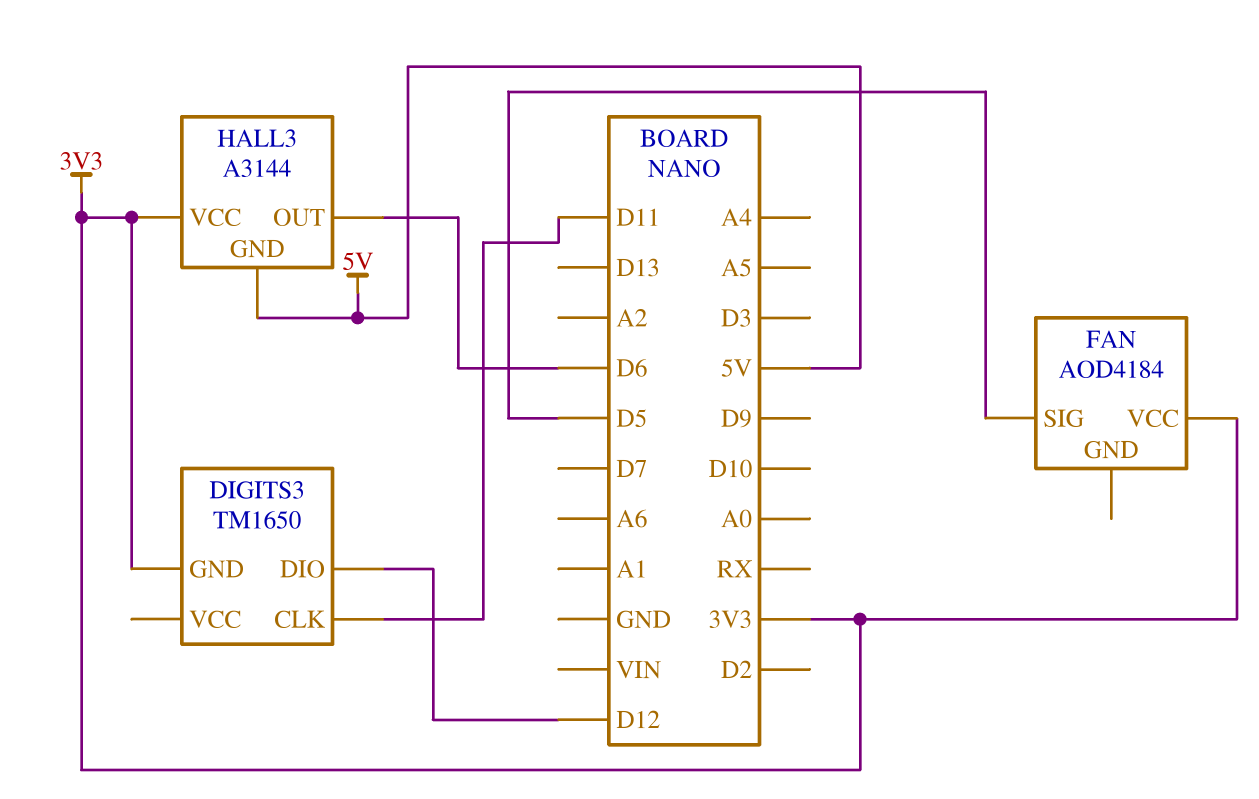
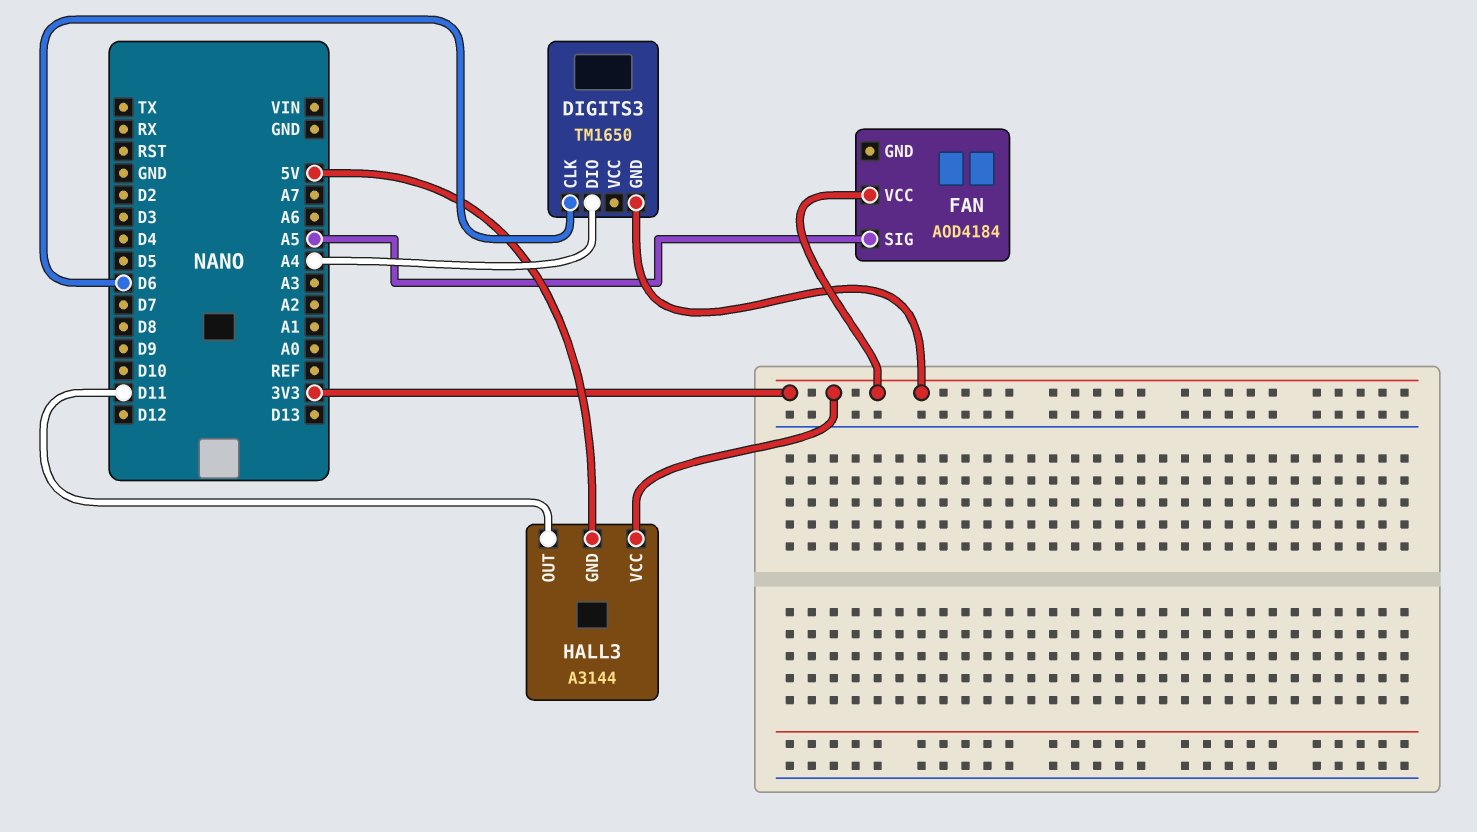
DIGITS3 pin CLK: D11 -> D6
DIGITS3 pin DIO: D12 -> A4
FAN pin SIG: D5 -> A5
HALL3 pin OUT: D6 -> D11

